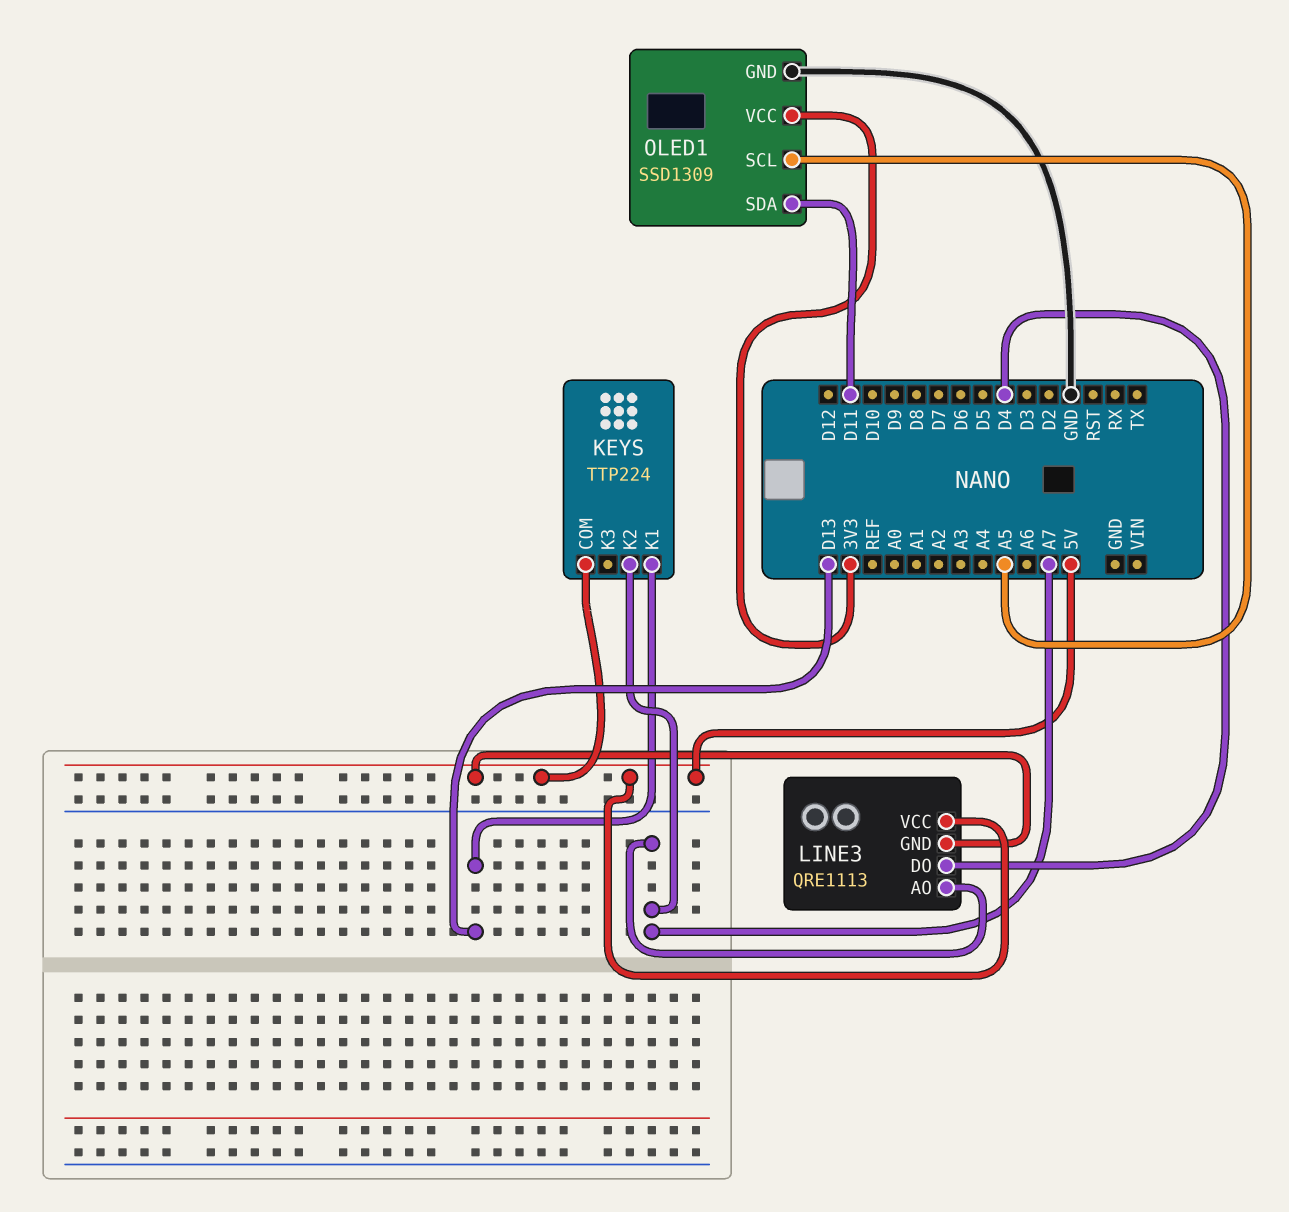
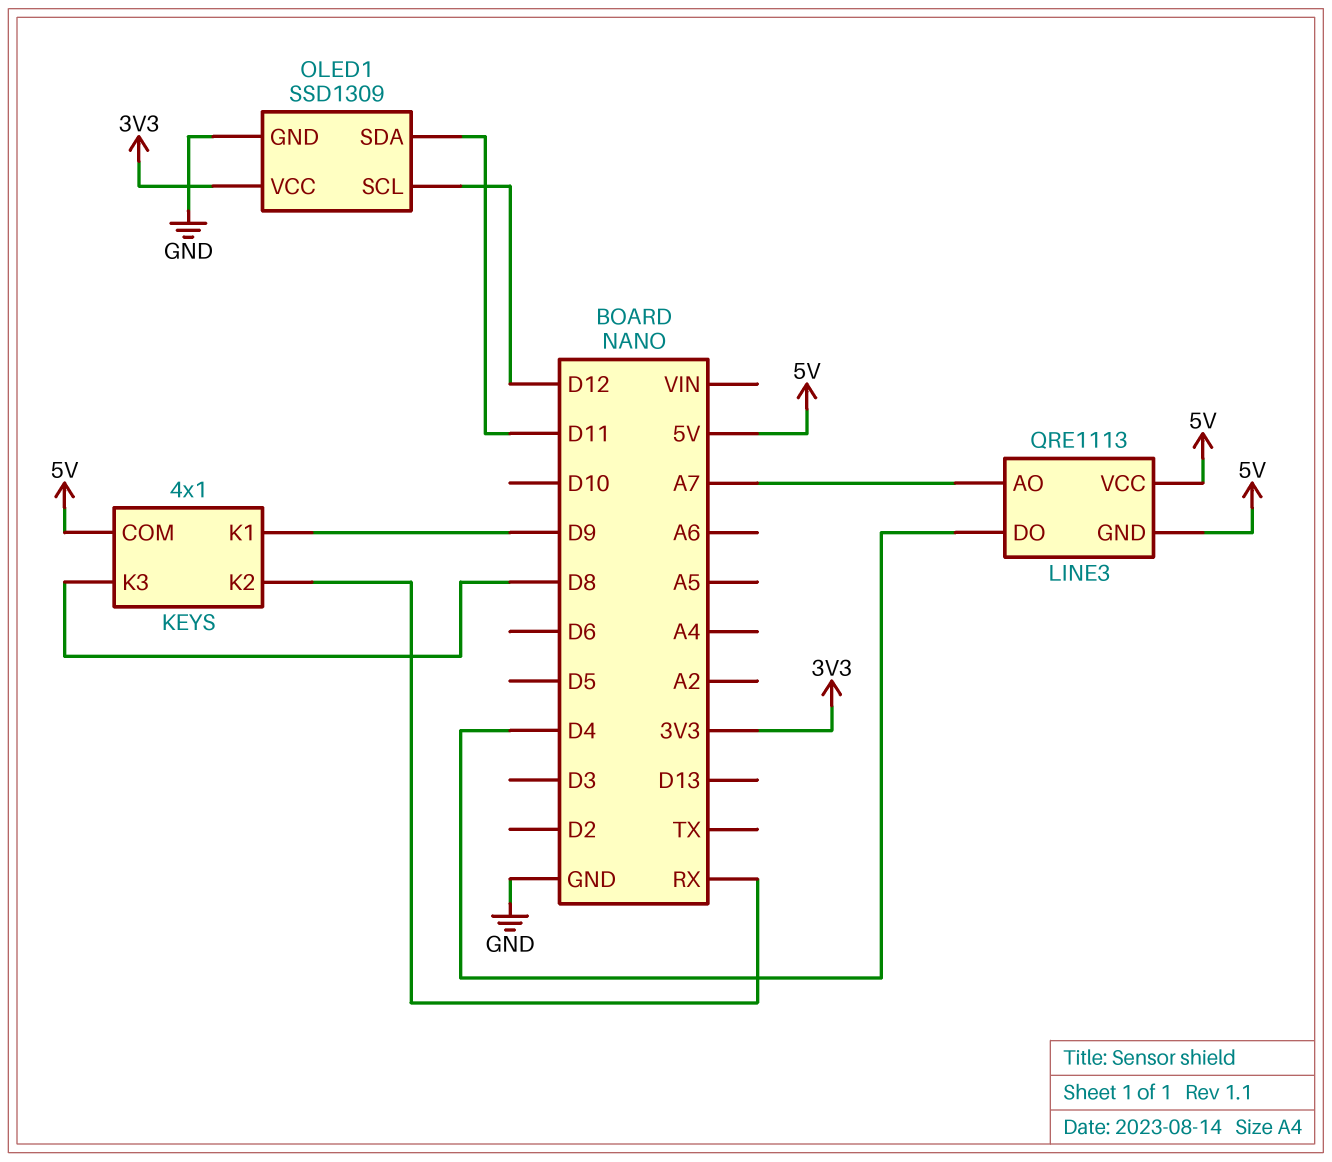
KEYS: TTP224 -> 4x1
KEYS pin K1: D13 -> D9
KEYS pin K2: A7 -> RX
KEYS pin K3: none -> D8
OLED1 pin SCL: A5 -> D12

